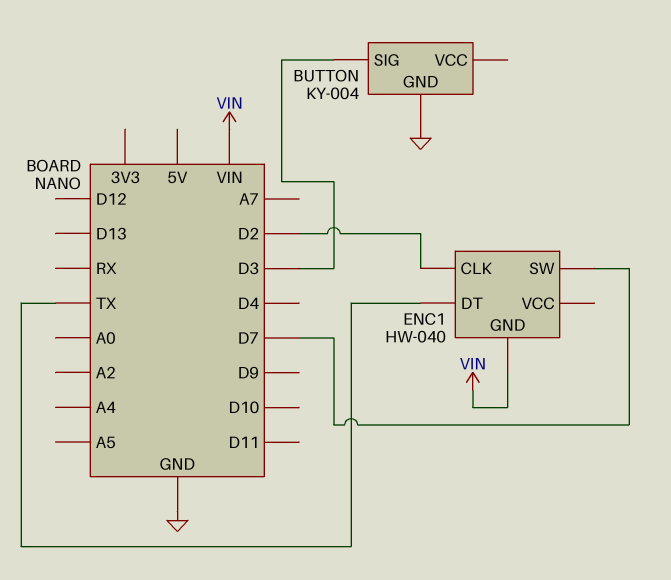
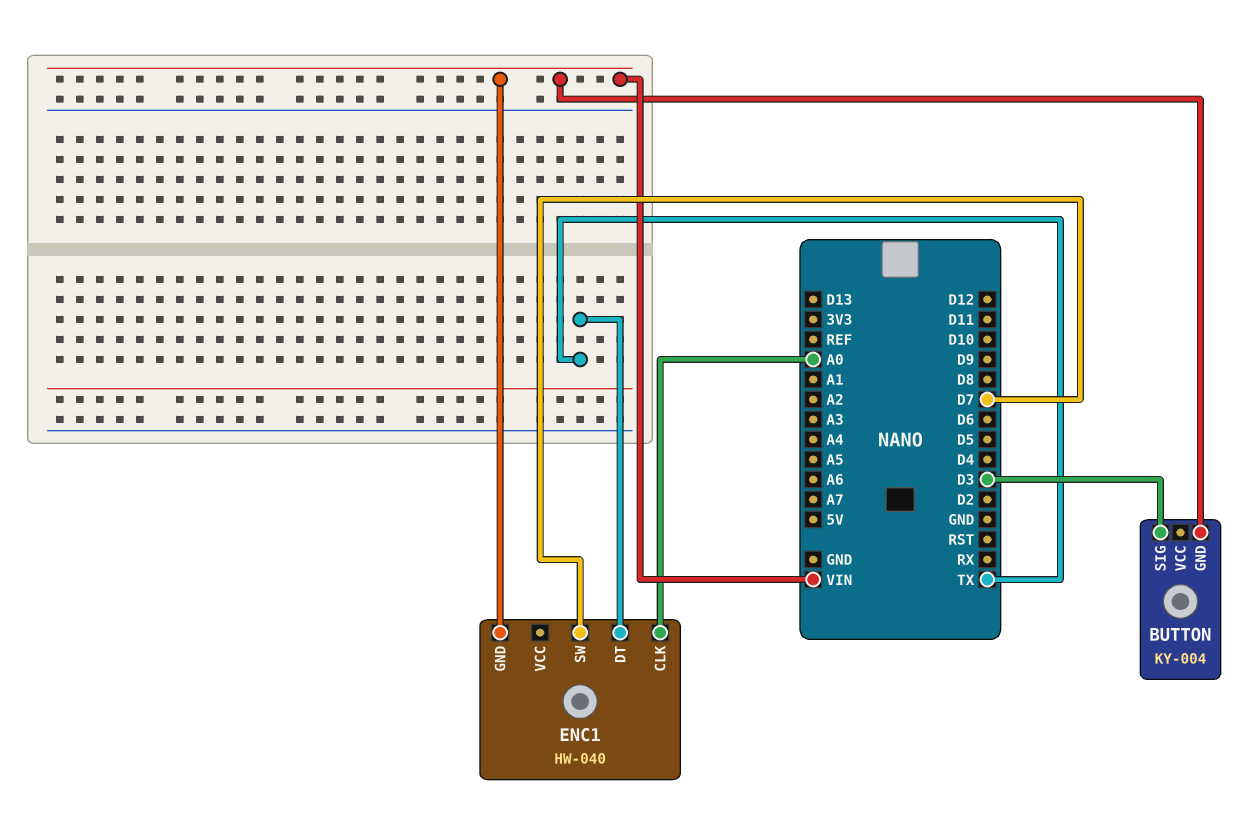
BUTTON pin GND: GND -> VIN
ENC1 pin CLK: D2 -> A0

